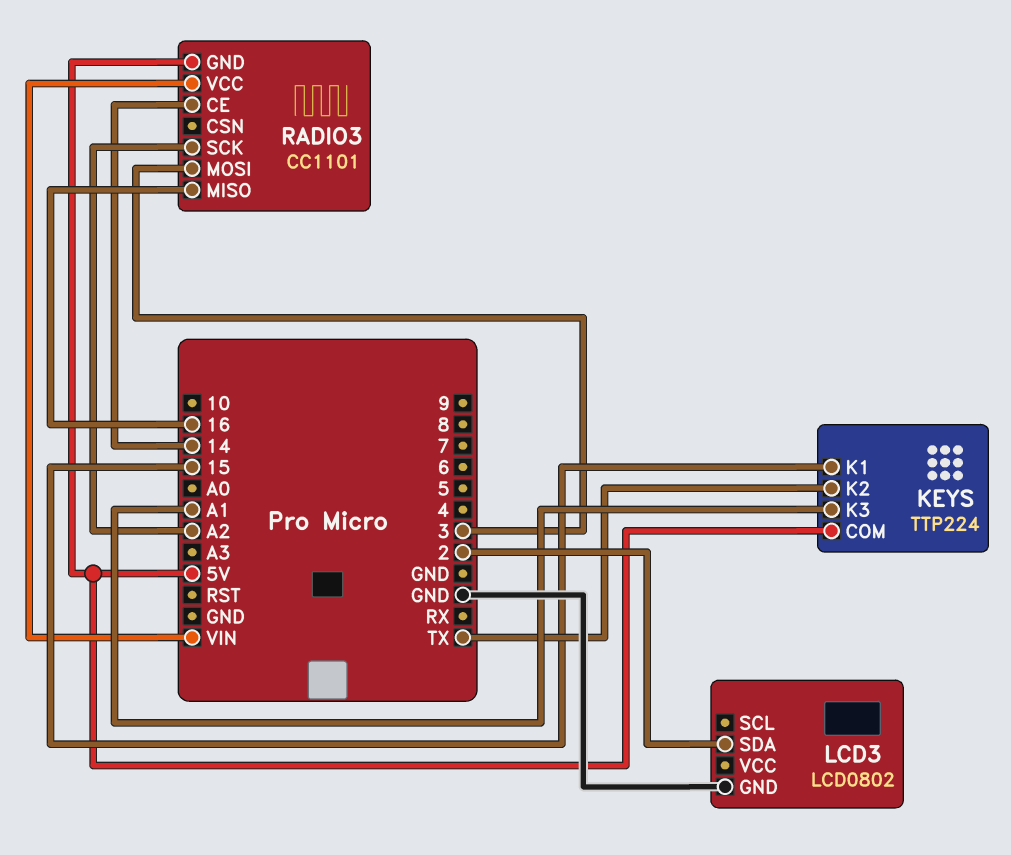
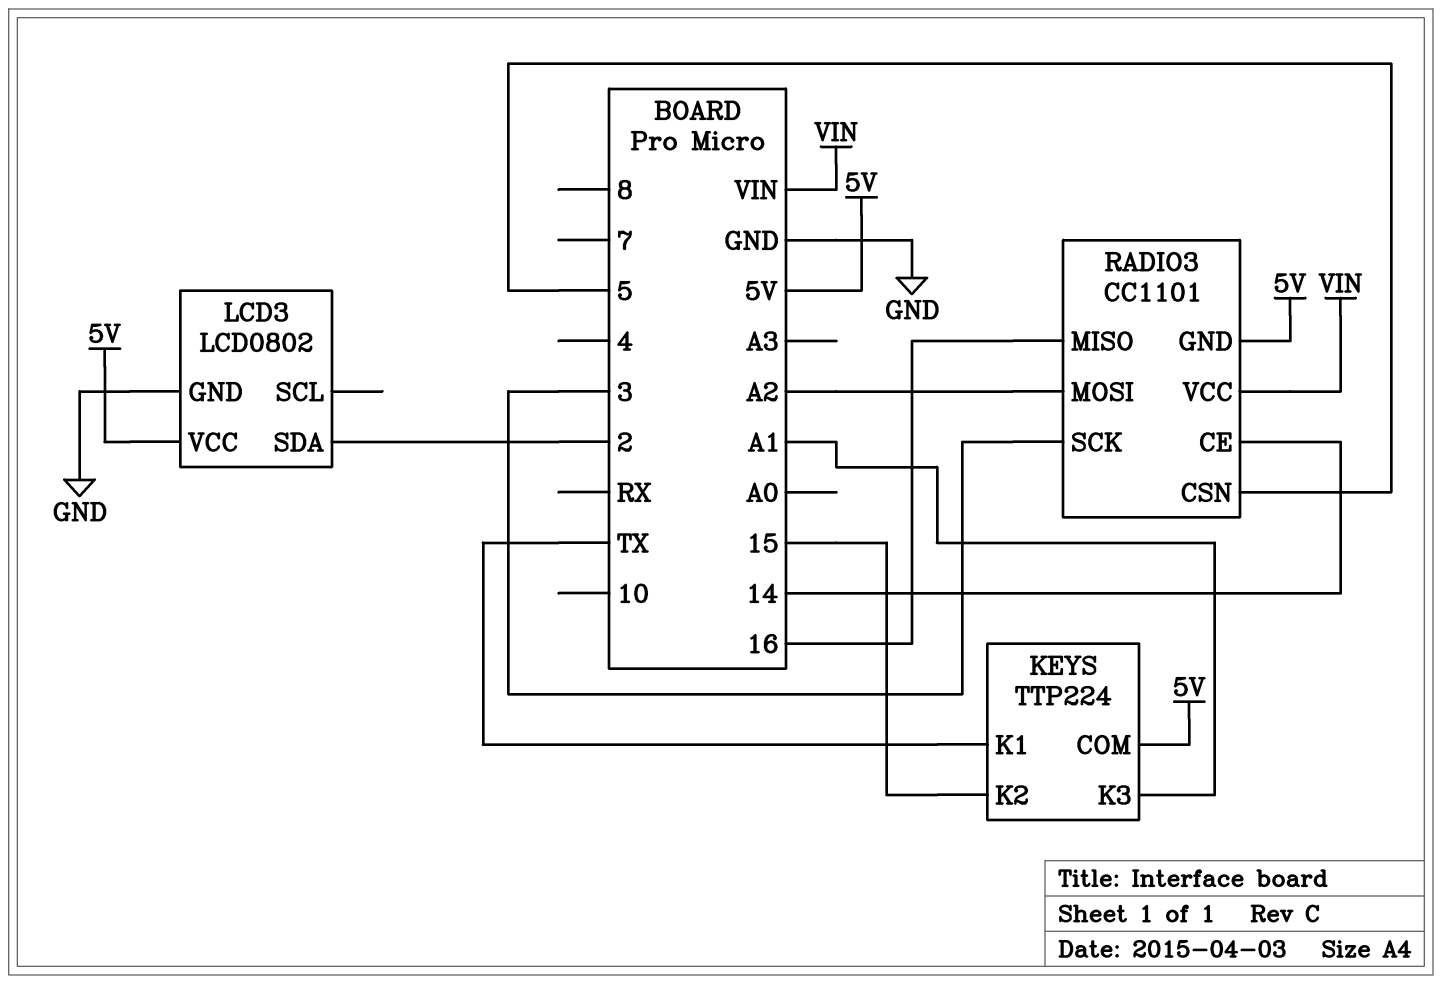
KEYS pin K1: 15 -> TX
KEYS pin K2: TX -> 15
LCD3 pin VCC: none -> 5V
RADIO3 pin CSN: none -> 5
RADIO3 pin MOSI: 3 -> A2
RADIO3 pin SCK: A2 -> 3

